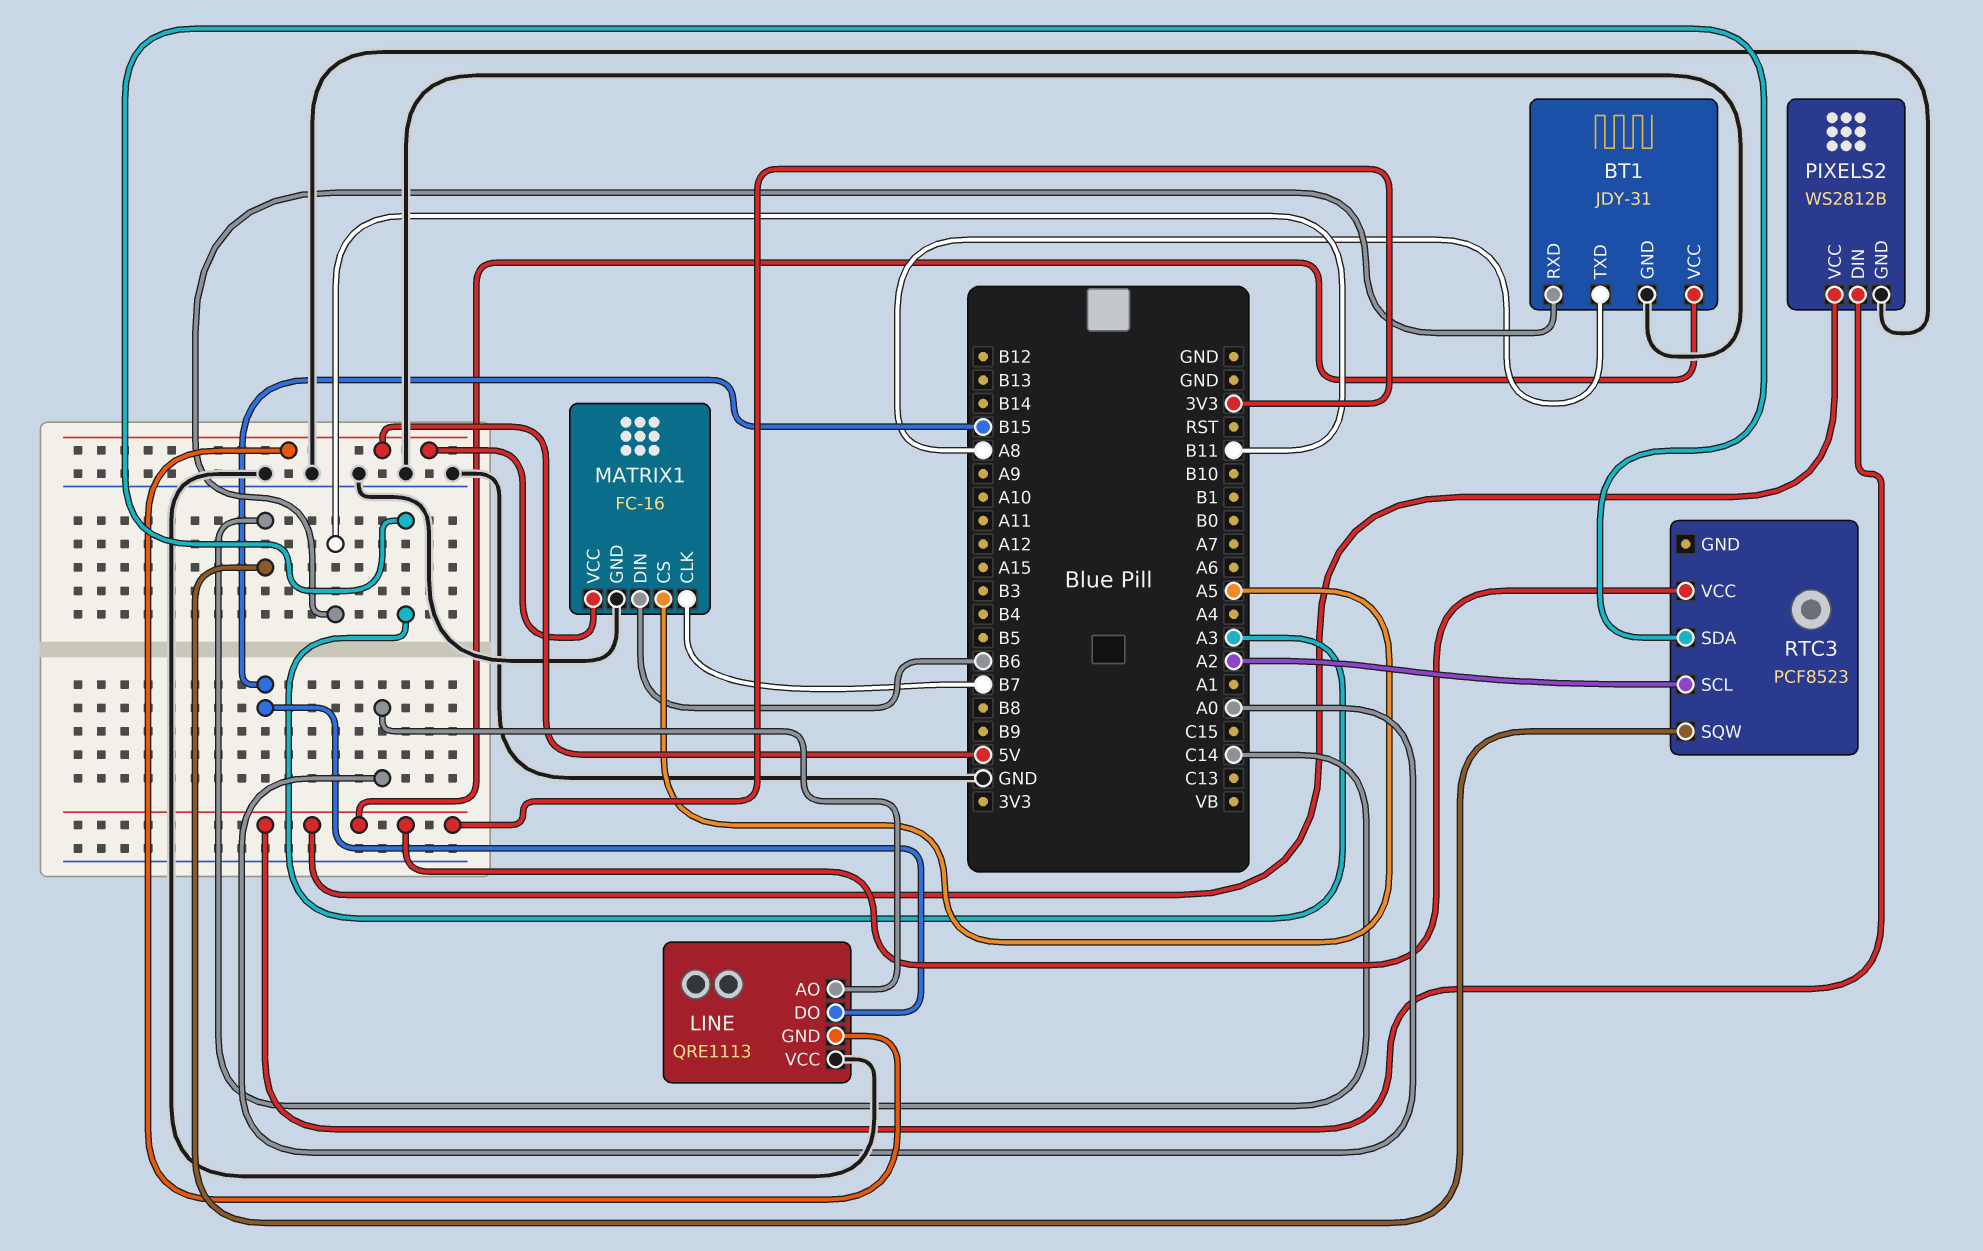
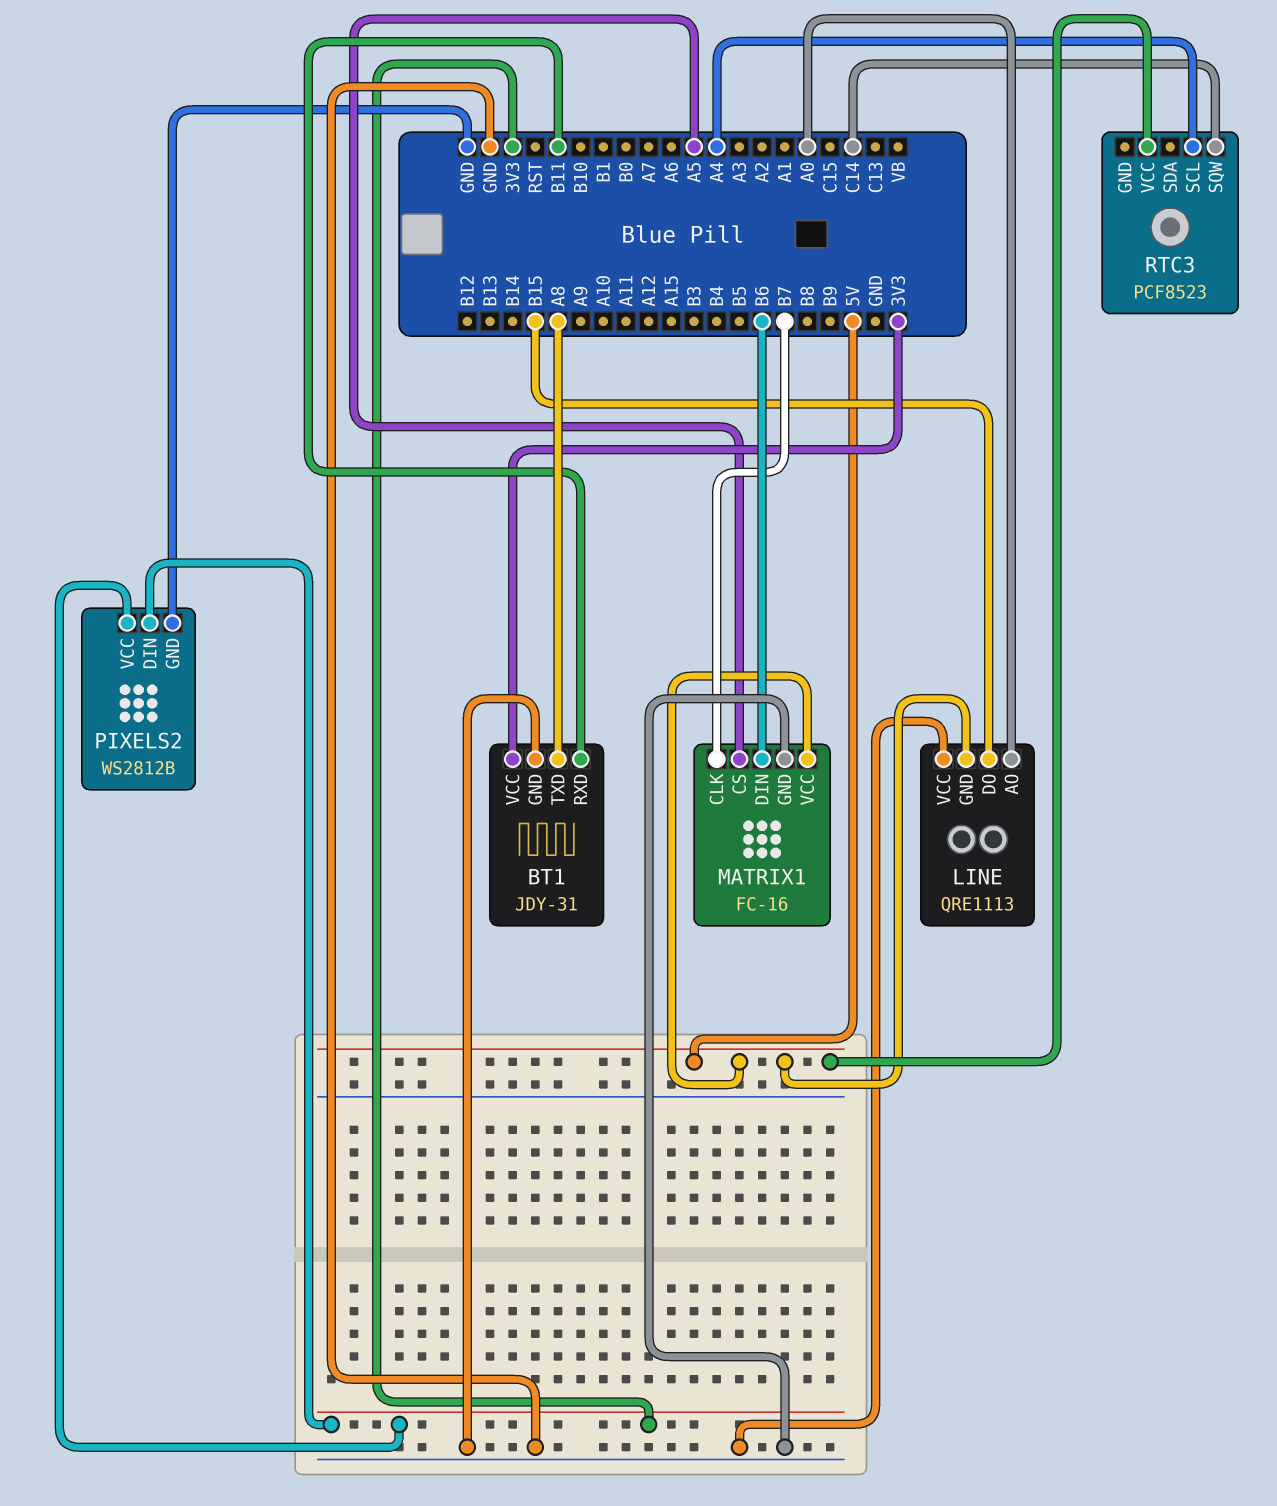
RTC3 pin SCL: A2 -> A4
RTC3 pin SDA: A3 -> none
RTC3 pin VCC: 3V3 -> 5V

